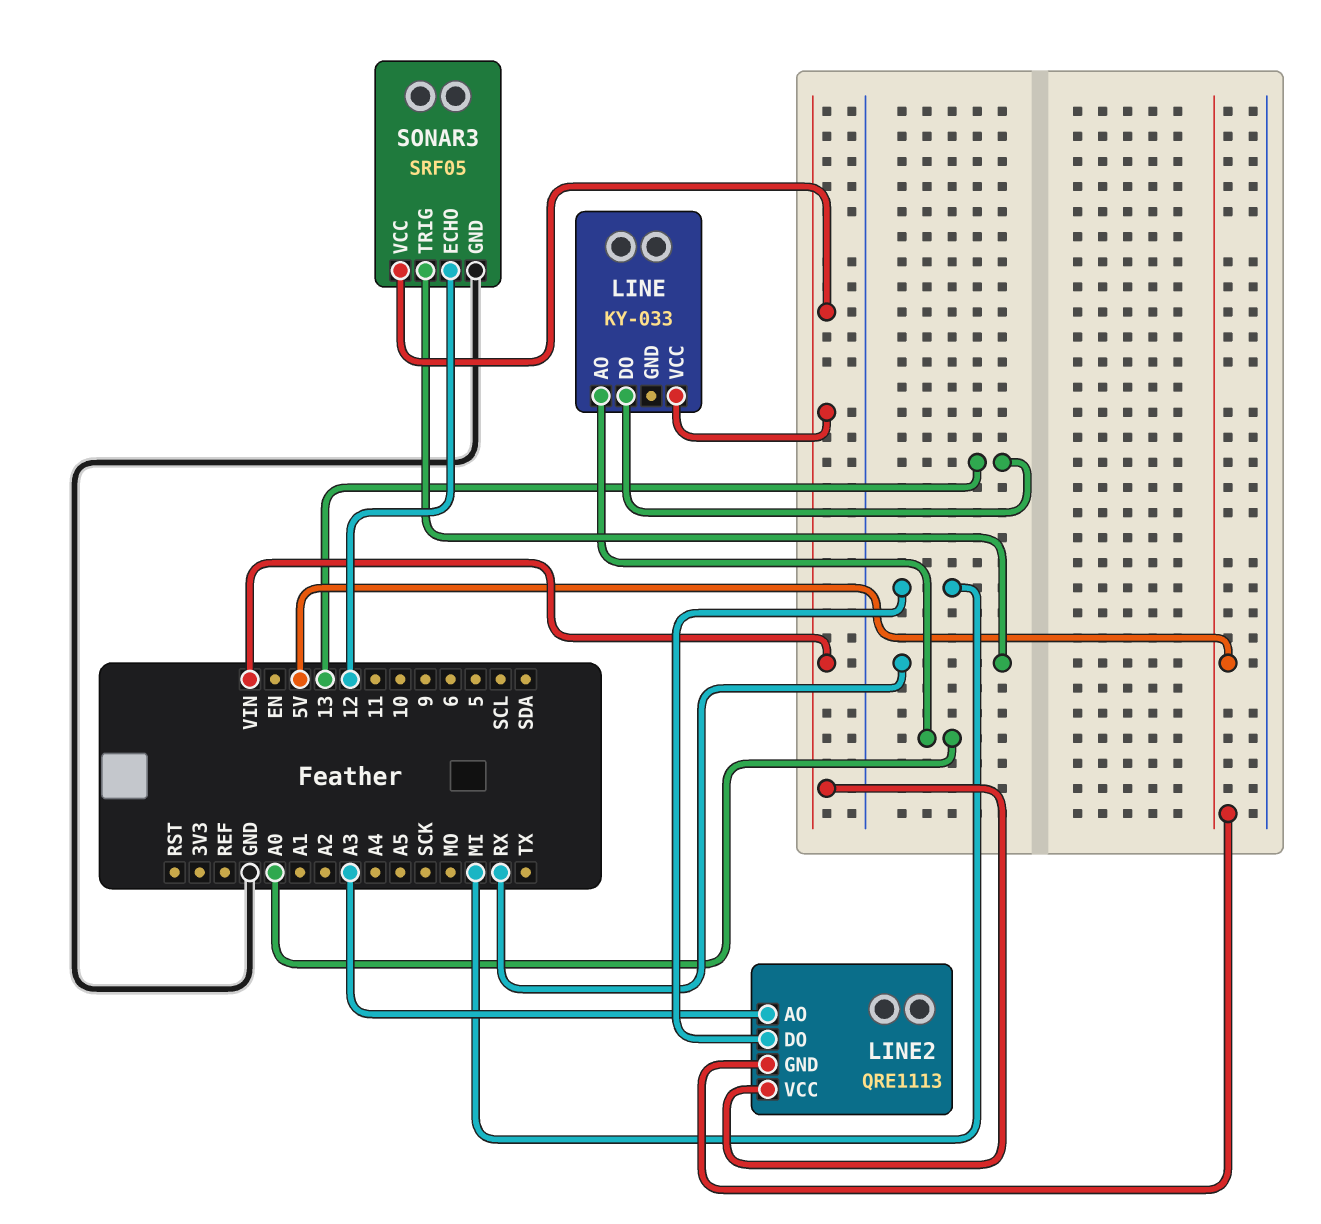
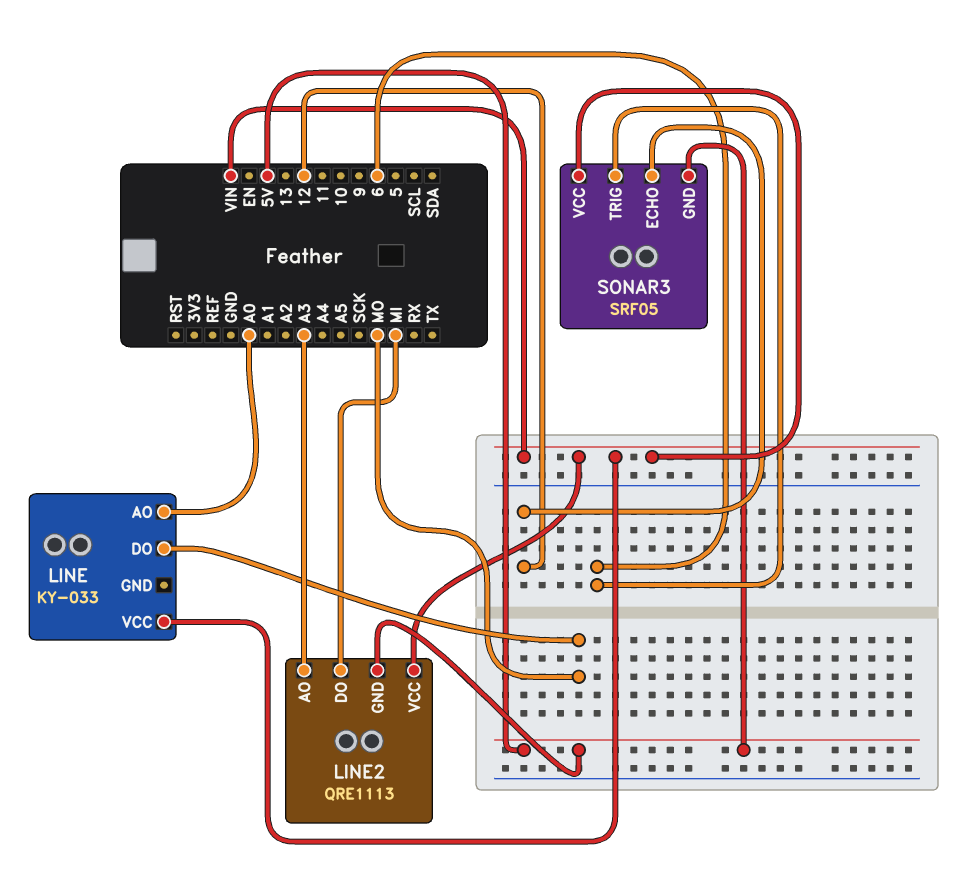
LINE pin DO: 13 -> MO
SONAR3 pin GND: GND -> 5V
SONAR3 pin TRIG: RX -> 6

